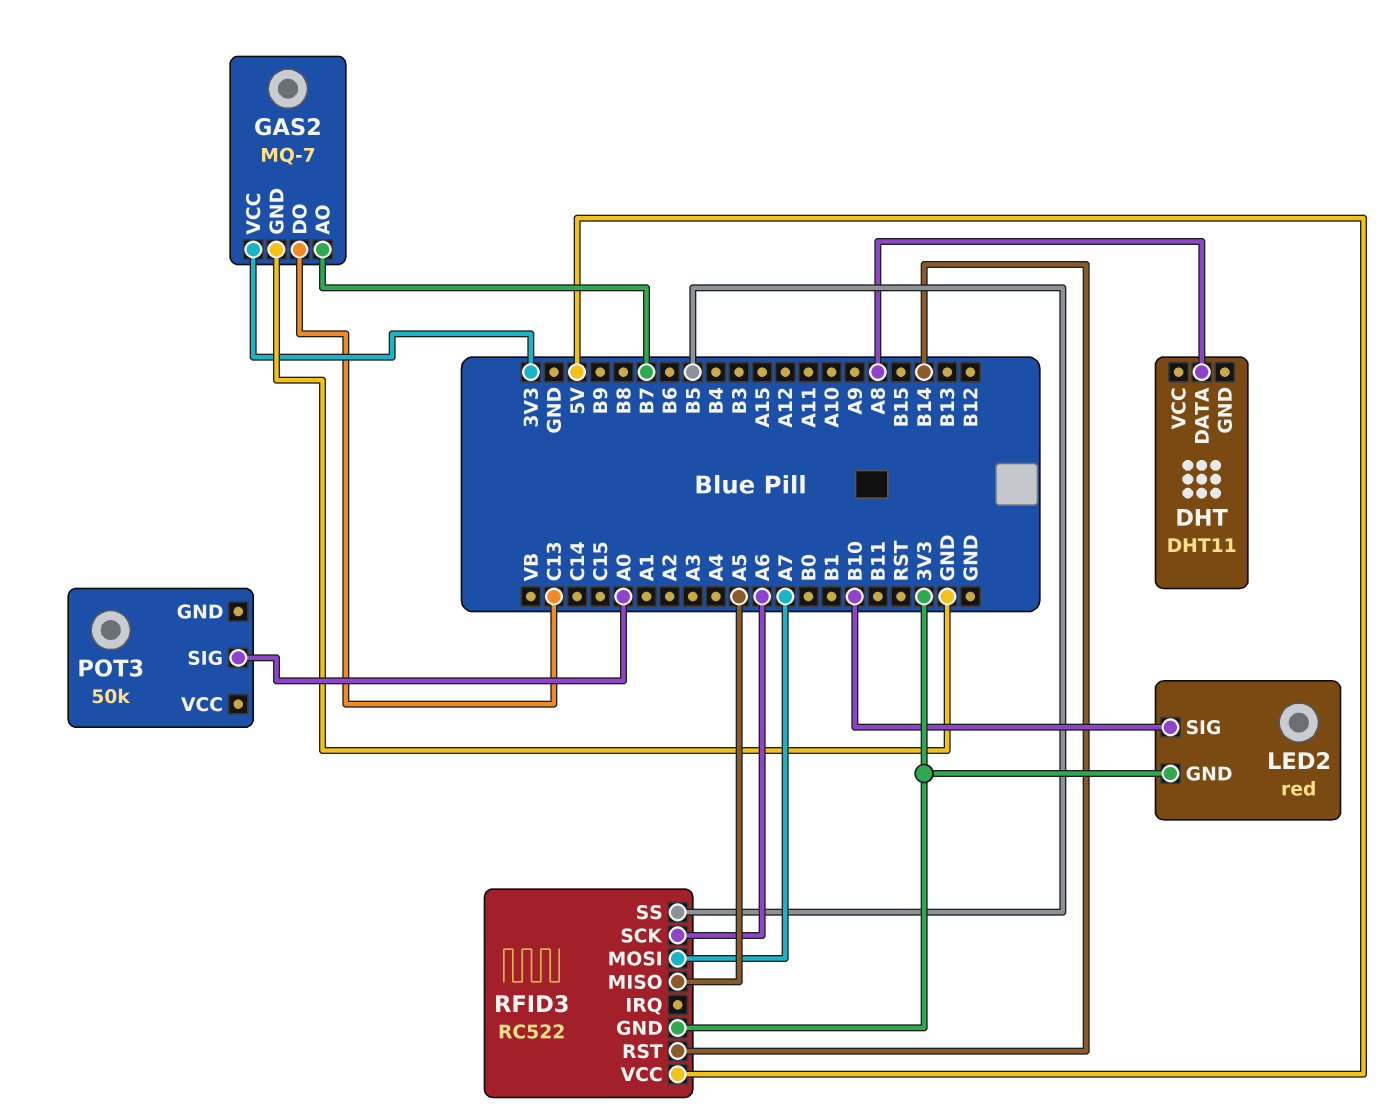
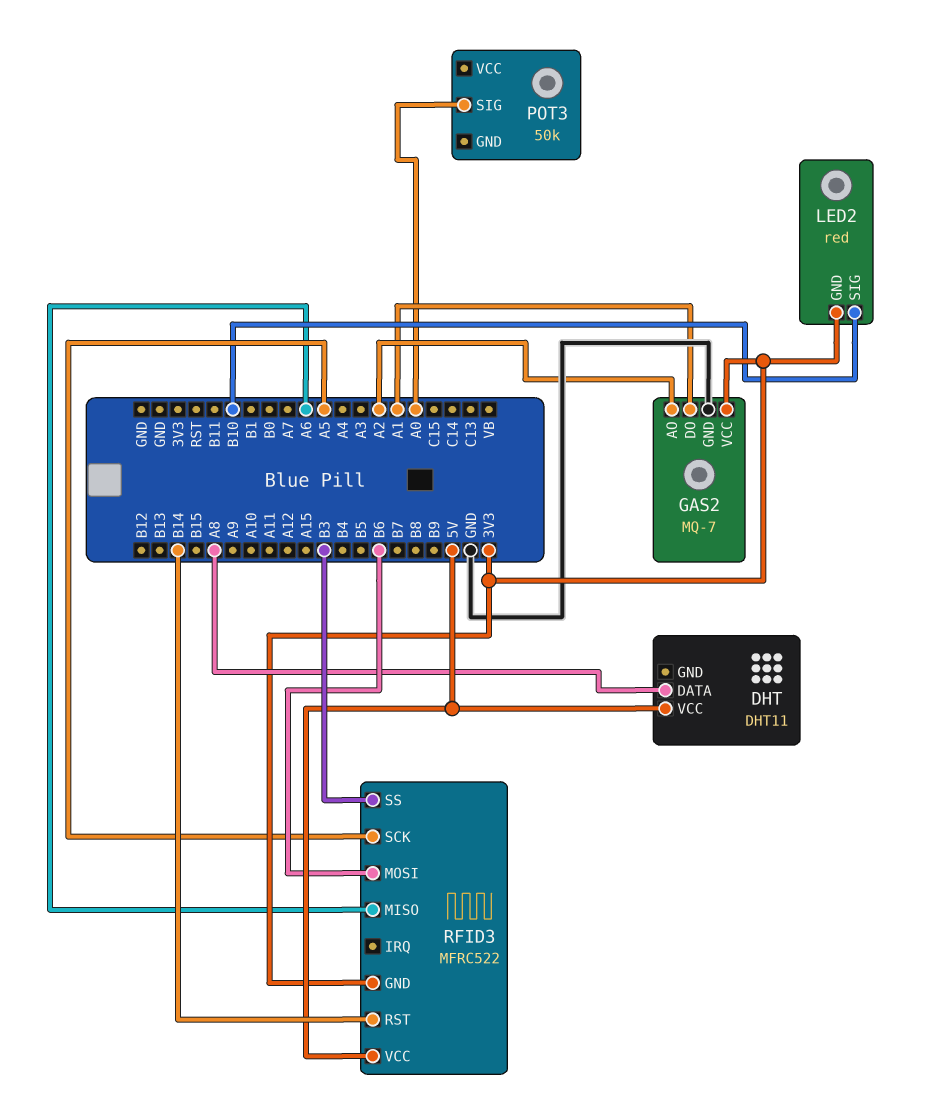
DHT pin VCC: none -> 5V
GAS2 pin AO: B7 -> A2
GAS2 pin DO: C13 -> A1
RFID3: RC522 -> MFRC522
RFID3 pin MISO: A5 -> A6
RFID3 pin MOSI: A7 -> B6
RFID3 pin SCK: A6 -> A5
RFID3 pin SS: B5 -> B3

